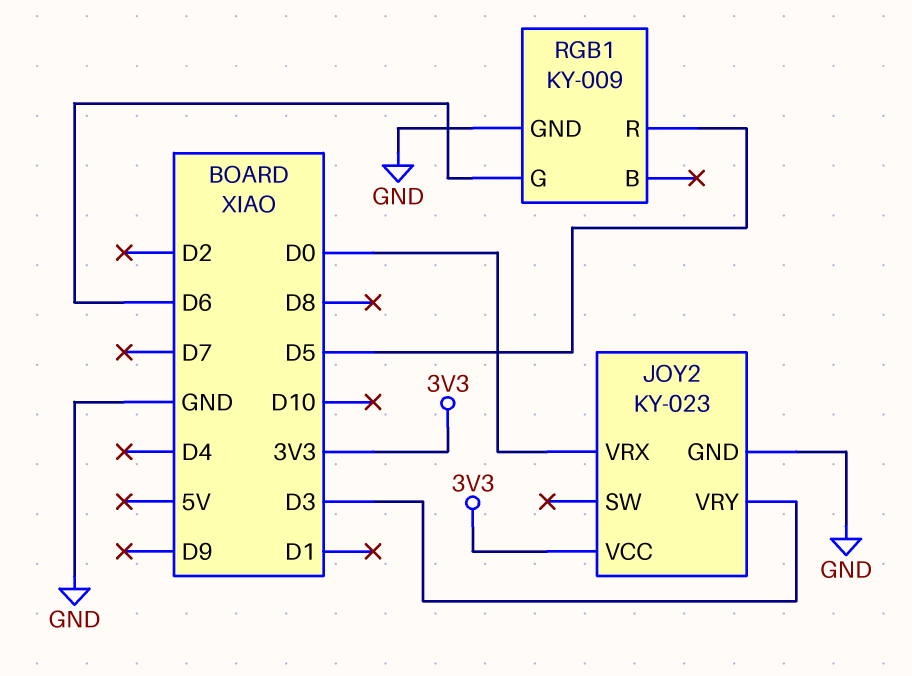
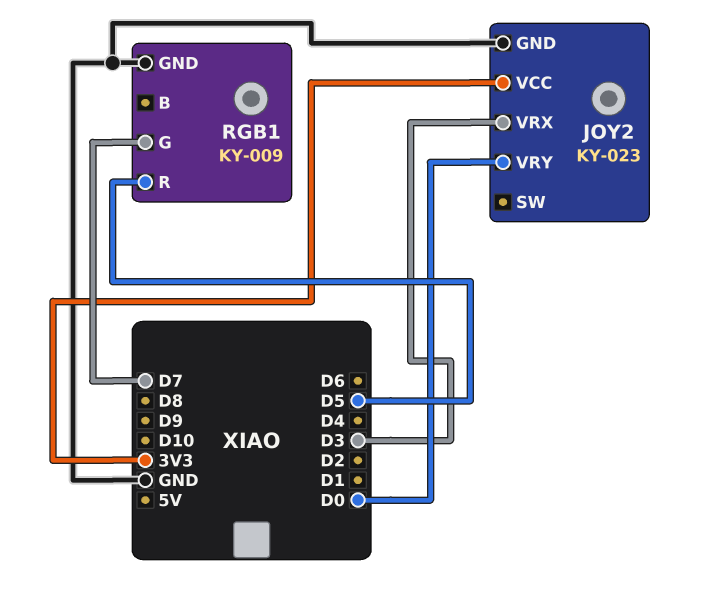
JOY2 pin VRX: D0 -> D3
JOY2 pin VRY: D3 -> D0
RGB1 pin G: D6 -> D7

